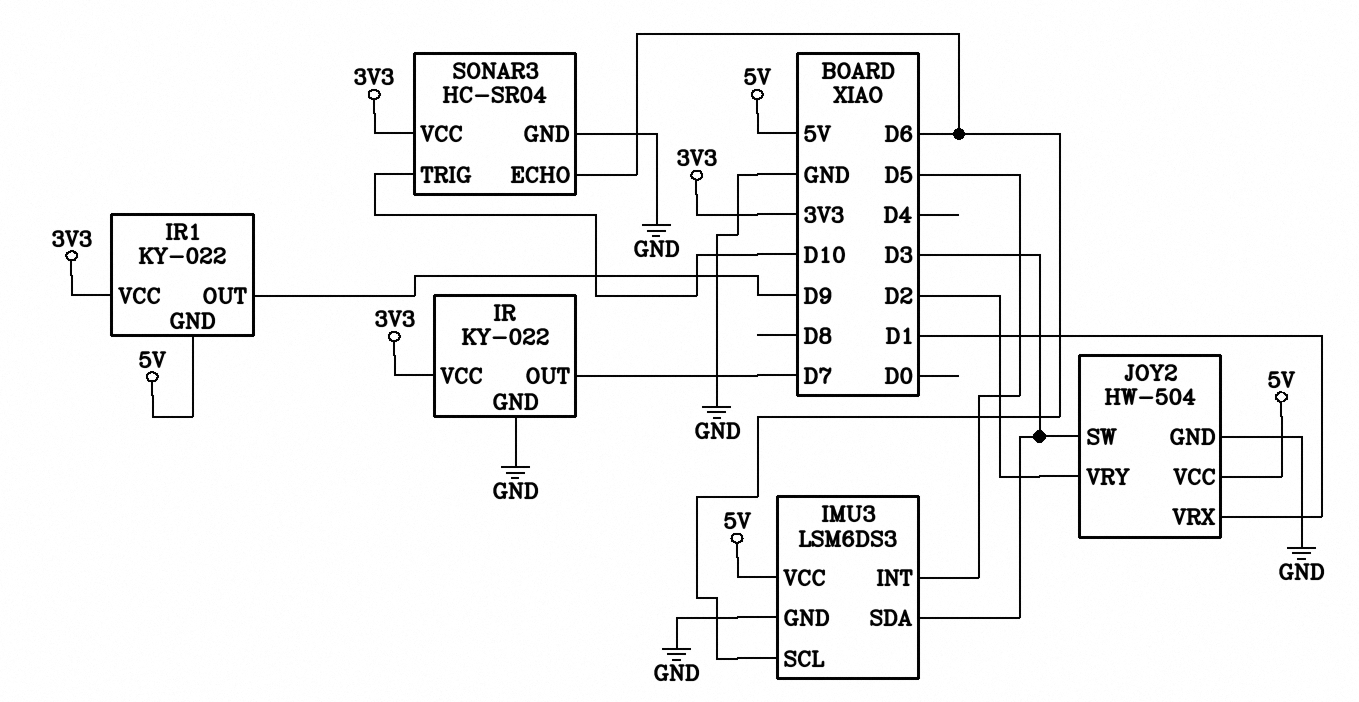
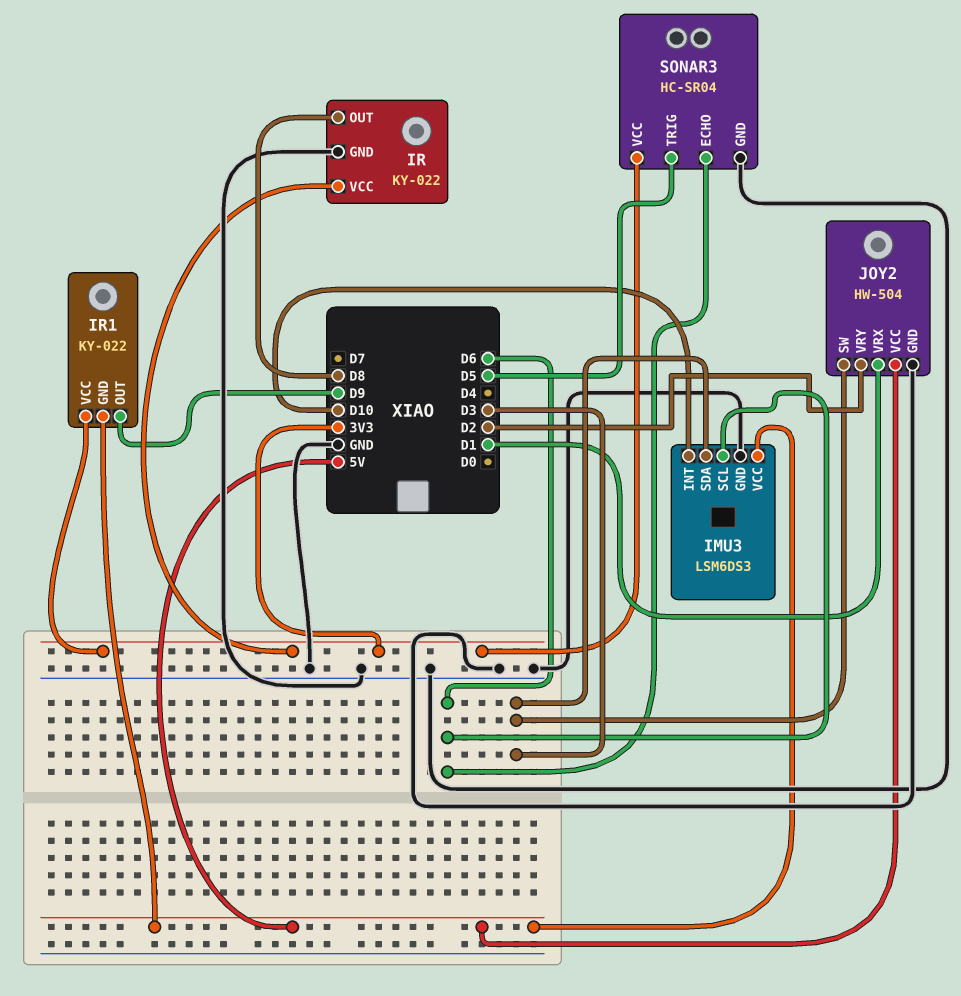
IMU3 pin INT: D5 -> D10
IR pin OUT: D7 -> D8
SONAR3 pin TRIG: D10 -> D5

